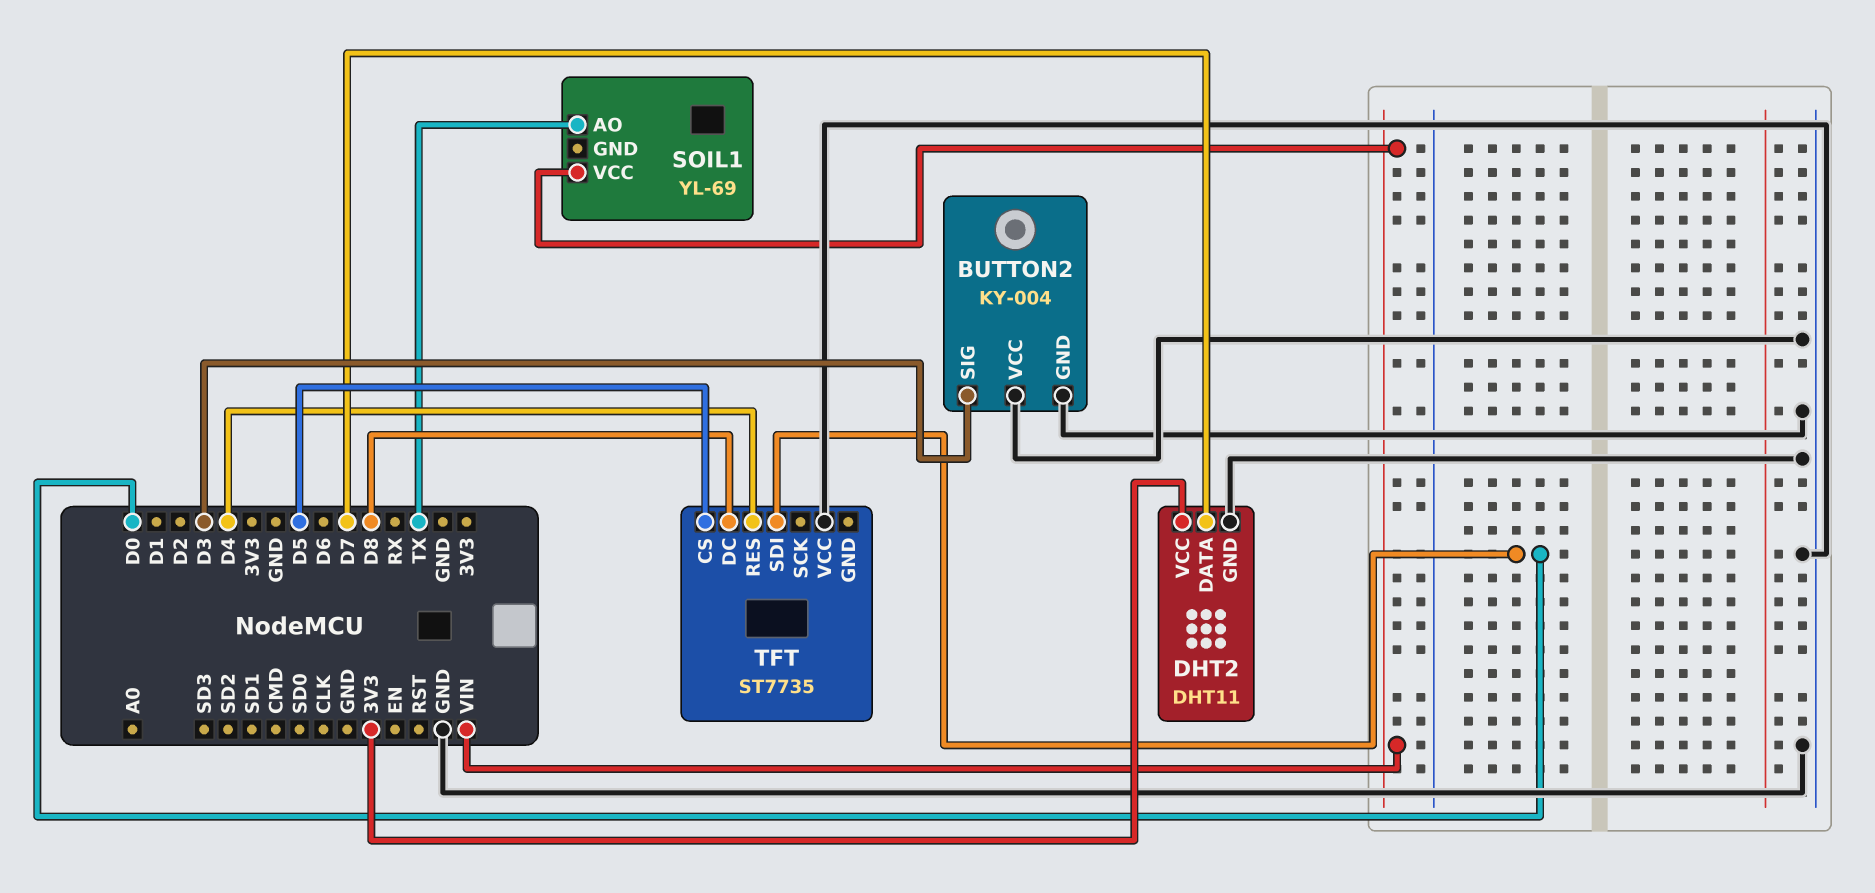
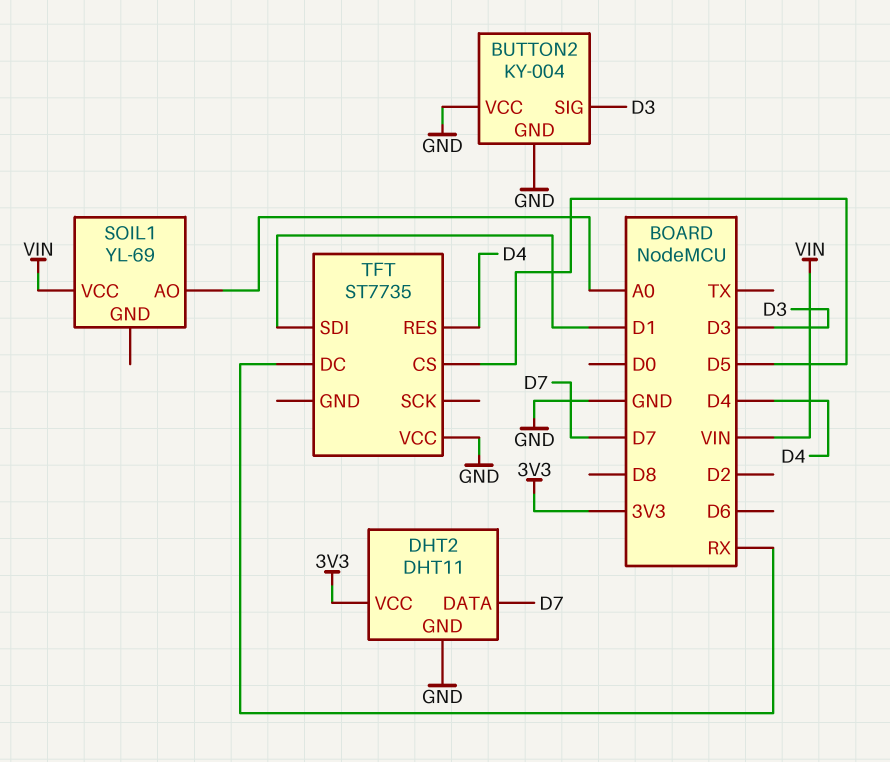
SOIL1 pin AO: TX -> A0
TFT pin DC: D8 -> RX
TFT pin SDI: D0 -> D1

